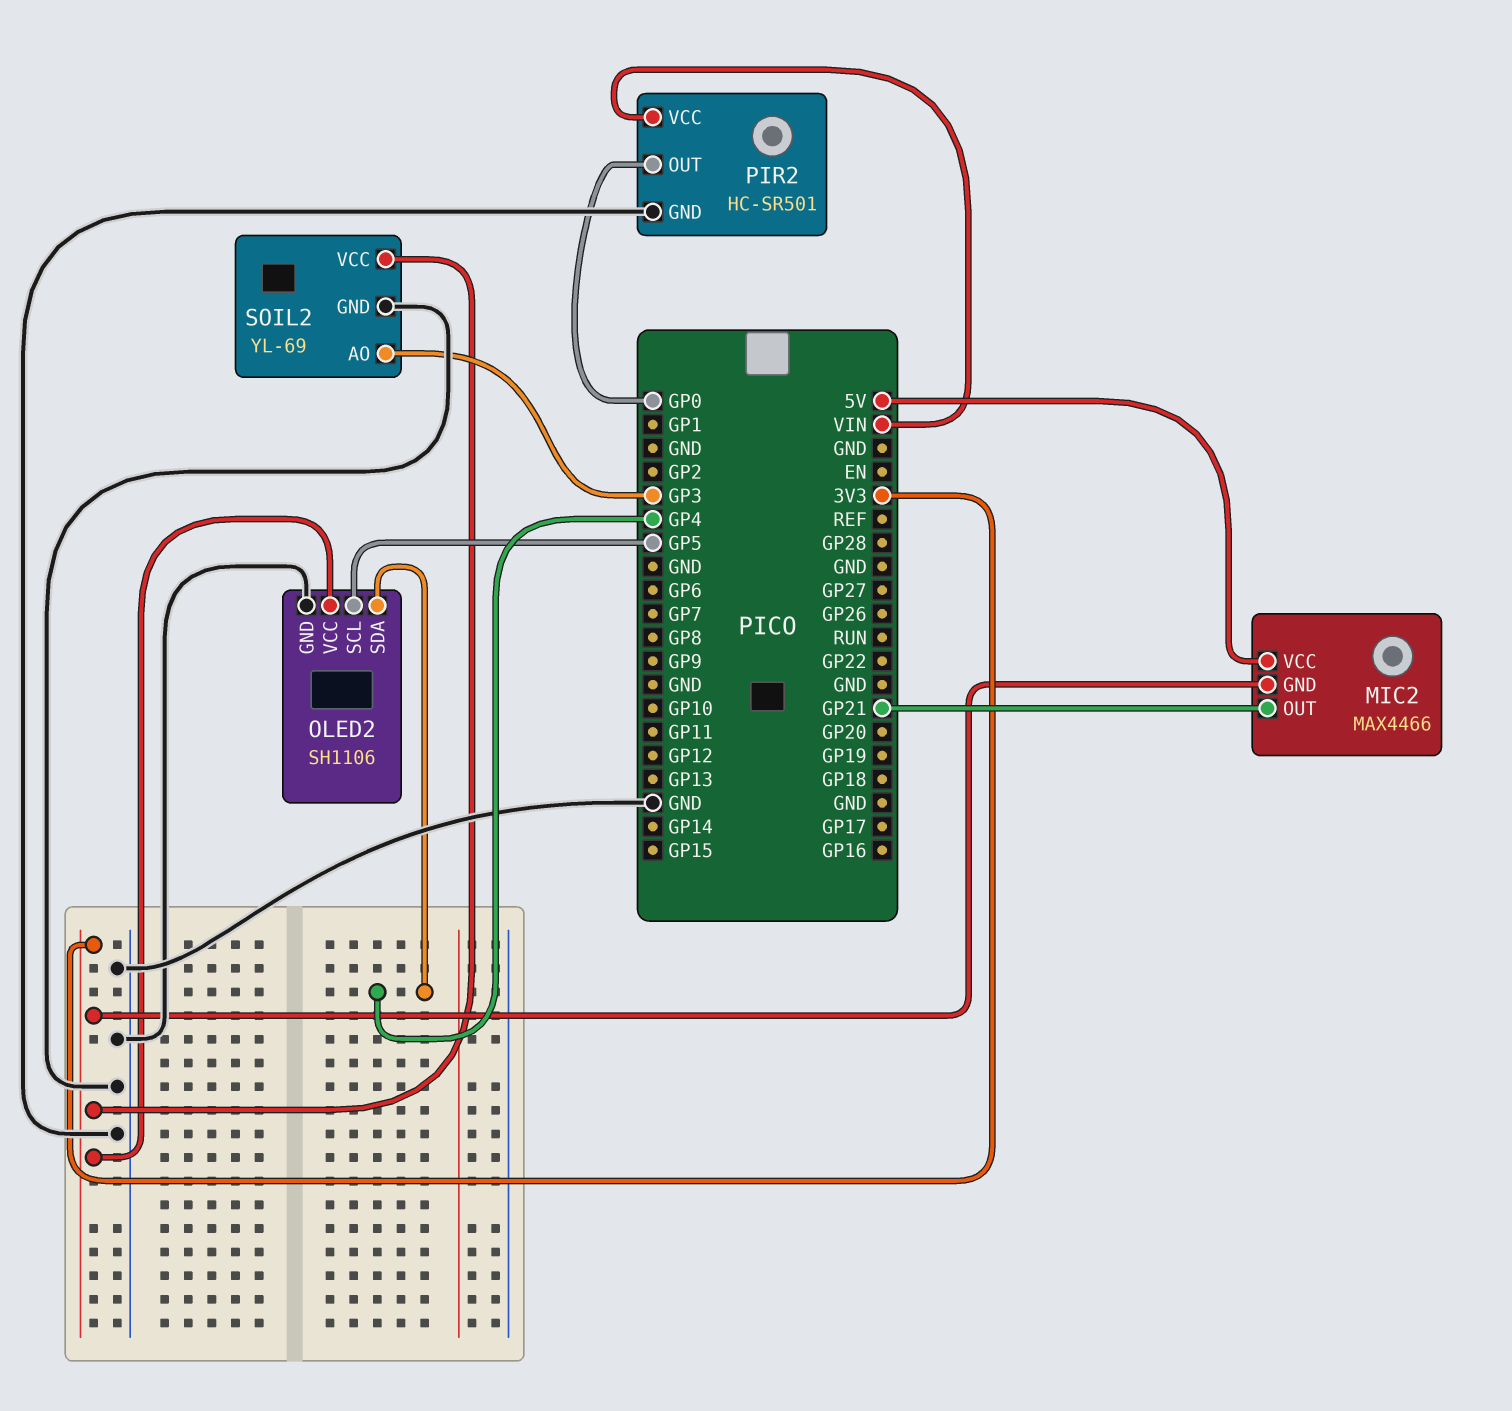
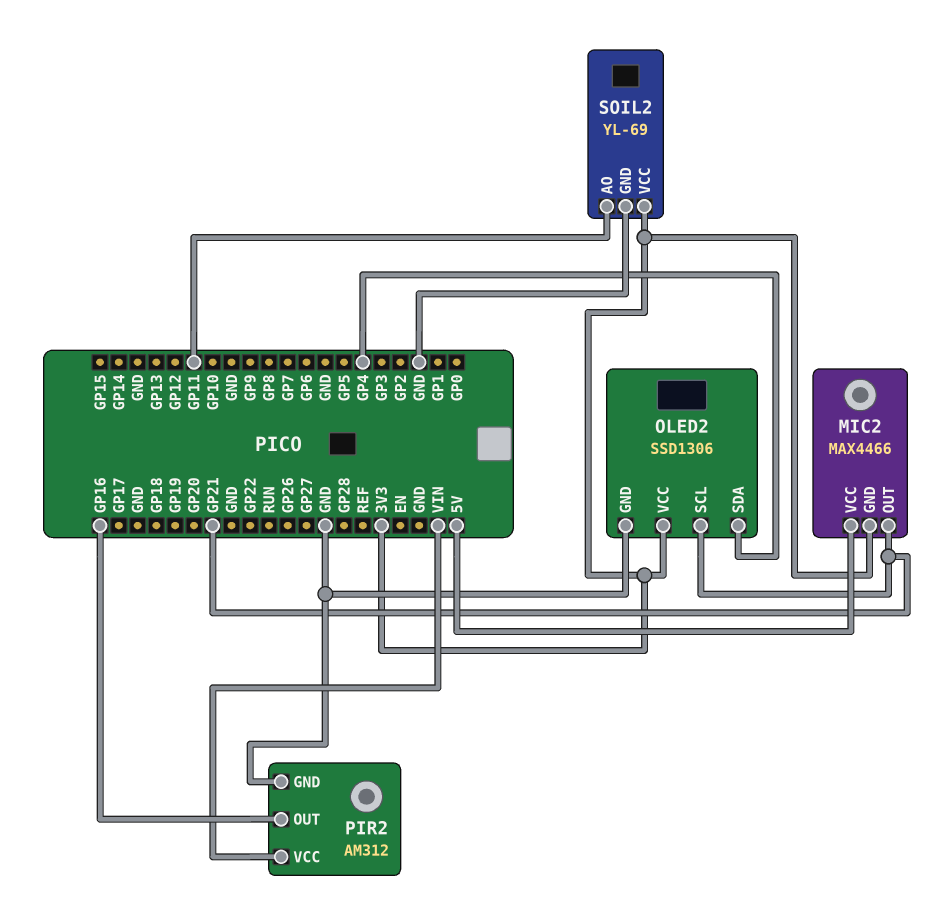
OLED2: SH1106 -> SSD1306
OLED2 pin SCL: GP5 -> GP21
PIR2: HC-SR501 -> AM312
PIR2 pin OUT: GP0 -> GP16
SOIL2 pin AO: GP3 -> GP11

